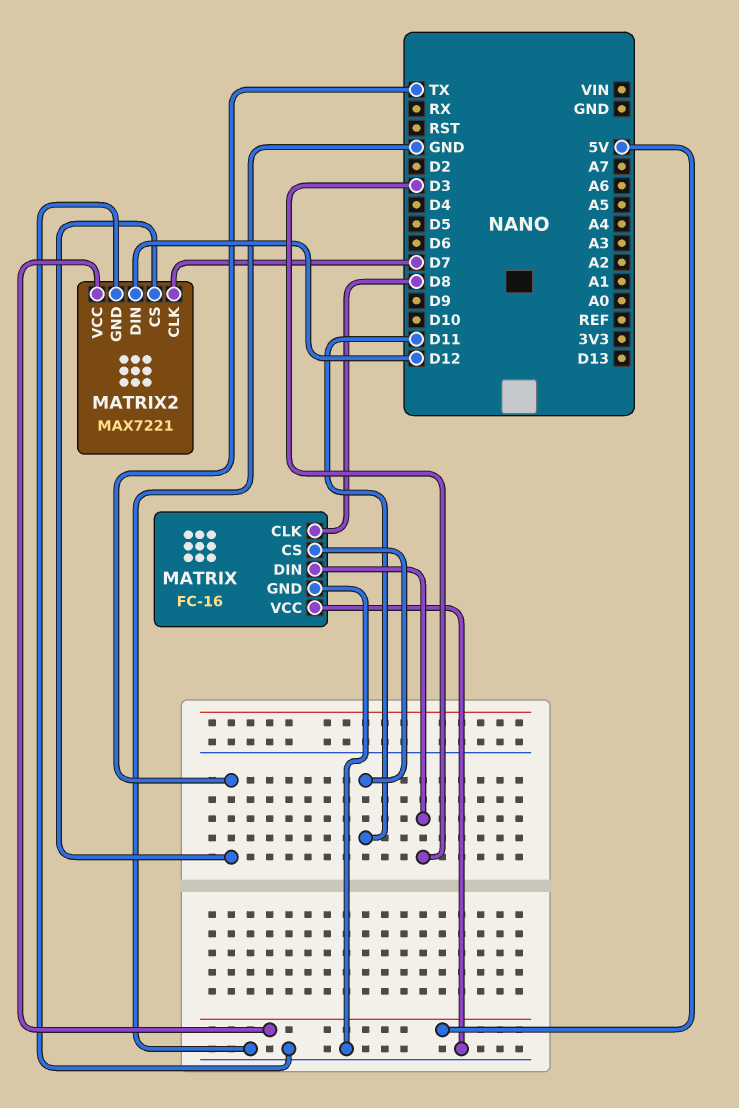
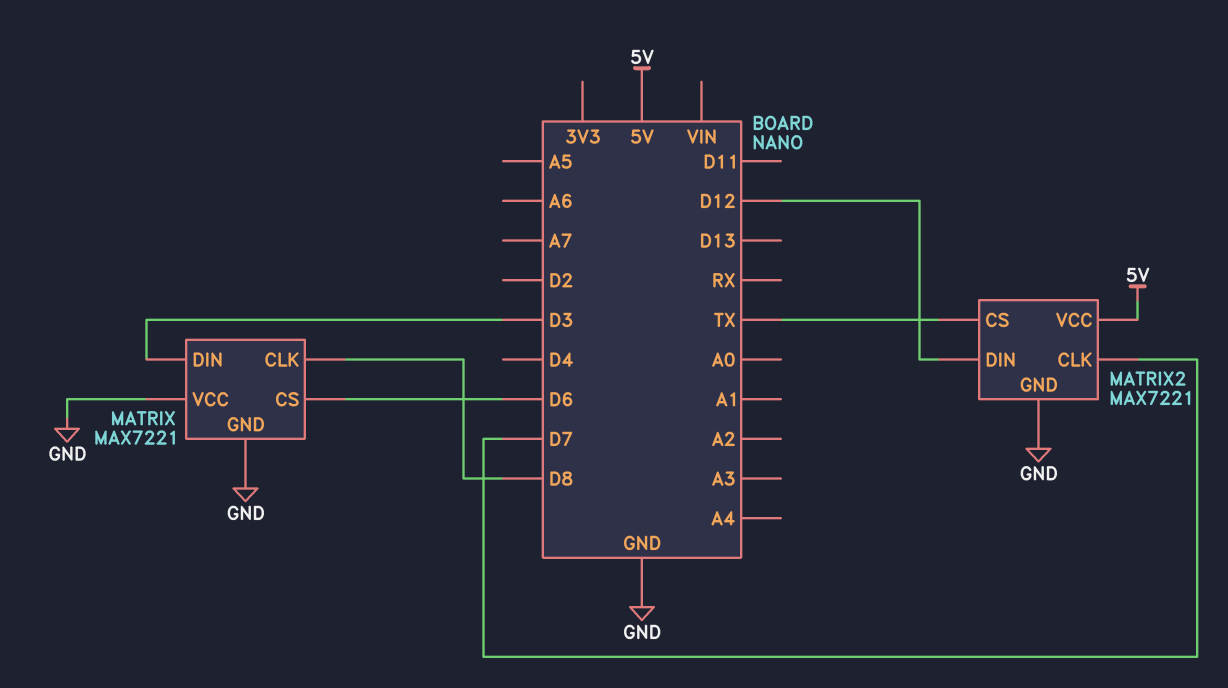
MATRIX: FC-16 -> MAX7221
MATRIX pin CS: D11 -> D6

